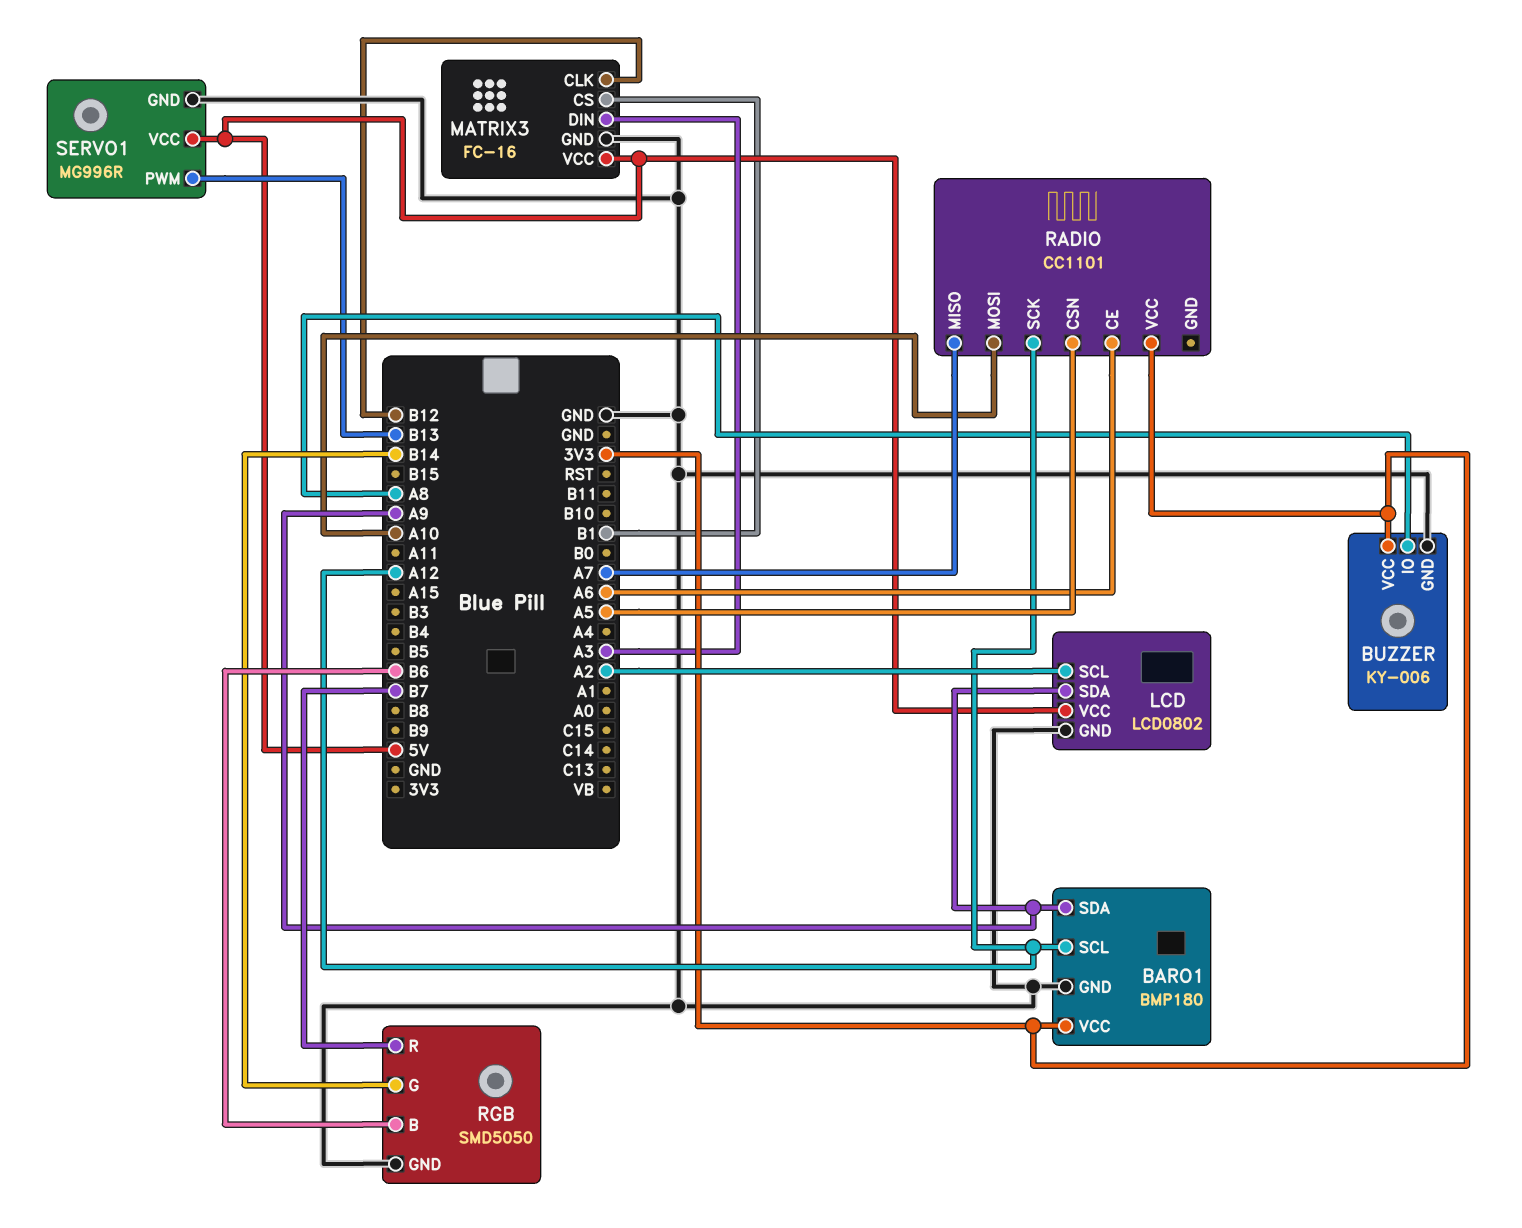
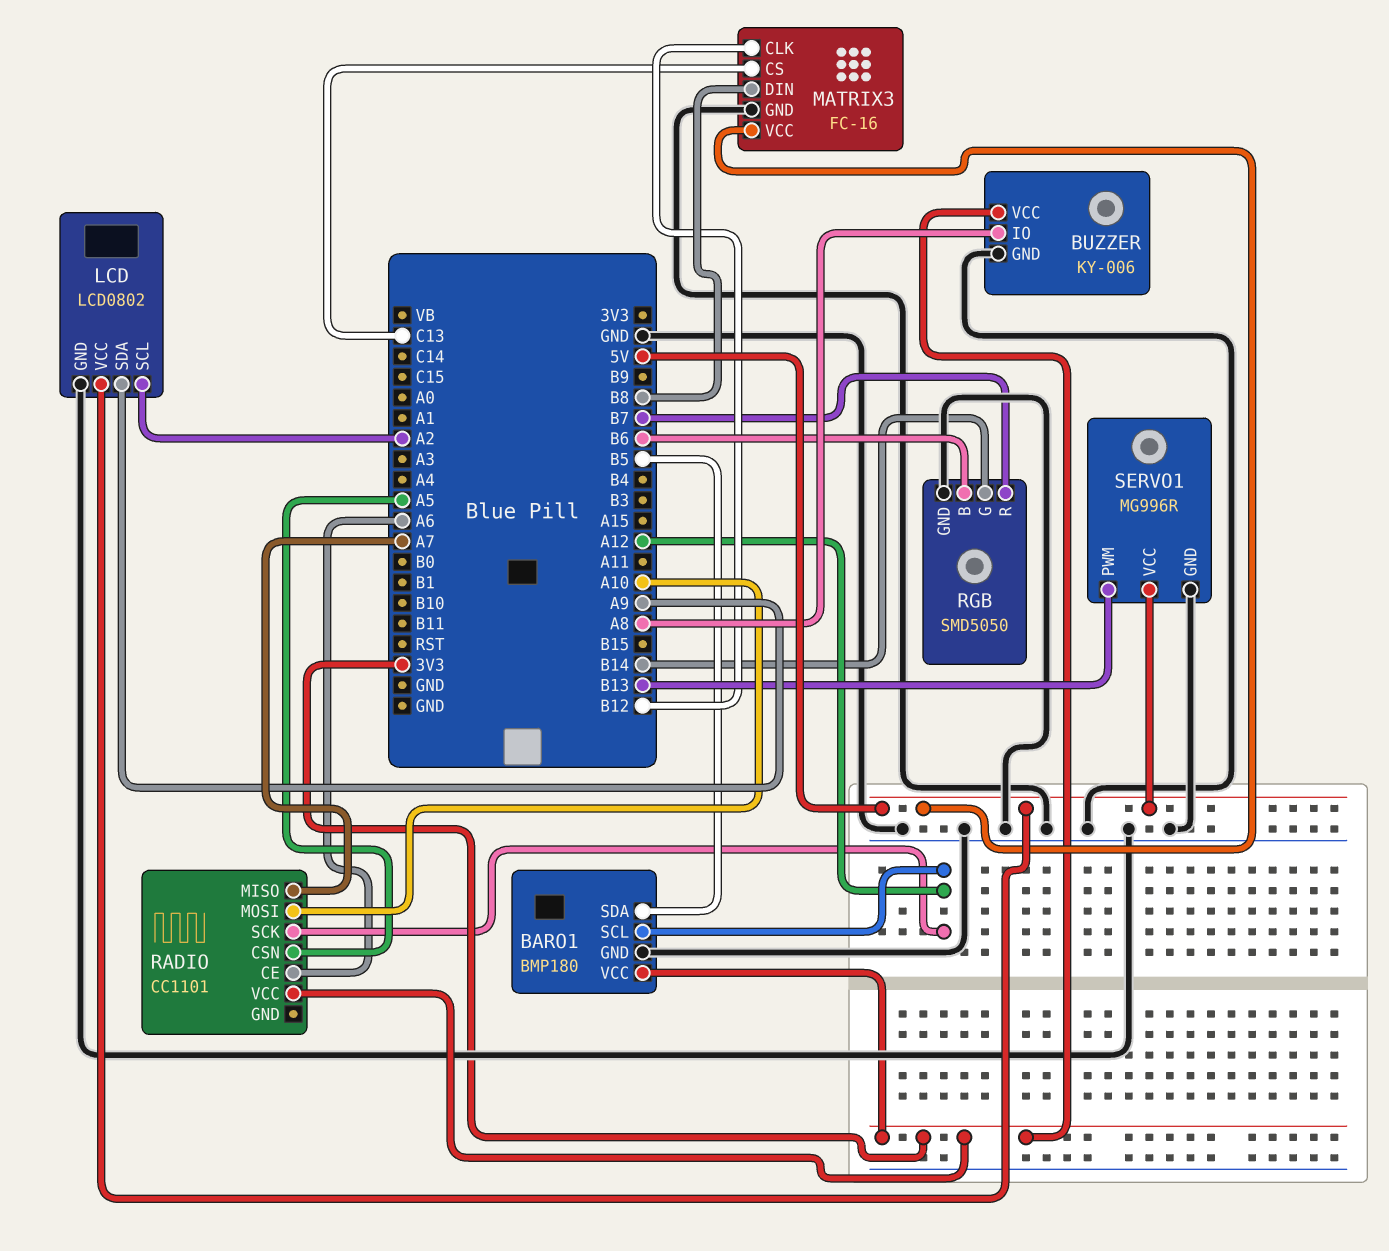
BARO1 pin SDA: A9 -> B5
MATRIX3 pin CS: B1 -> C13
MATRIX3 pin DIN: A3 -> B8

